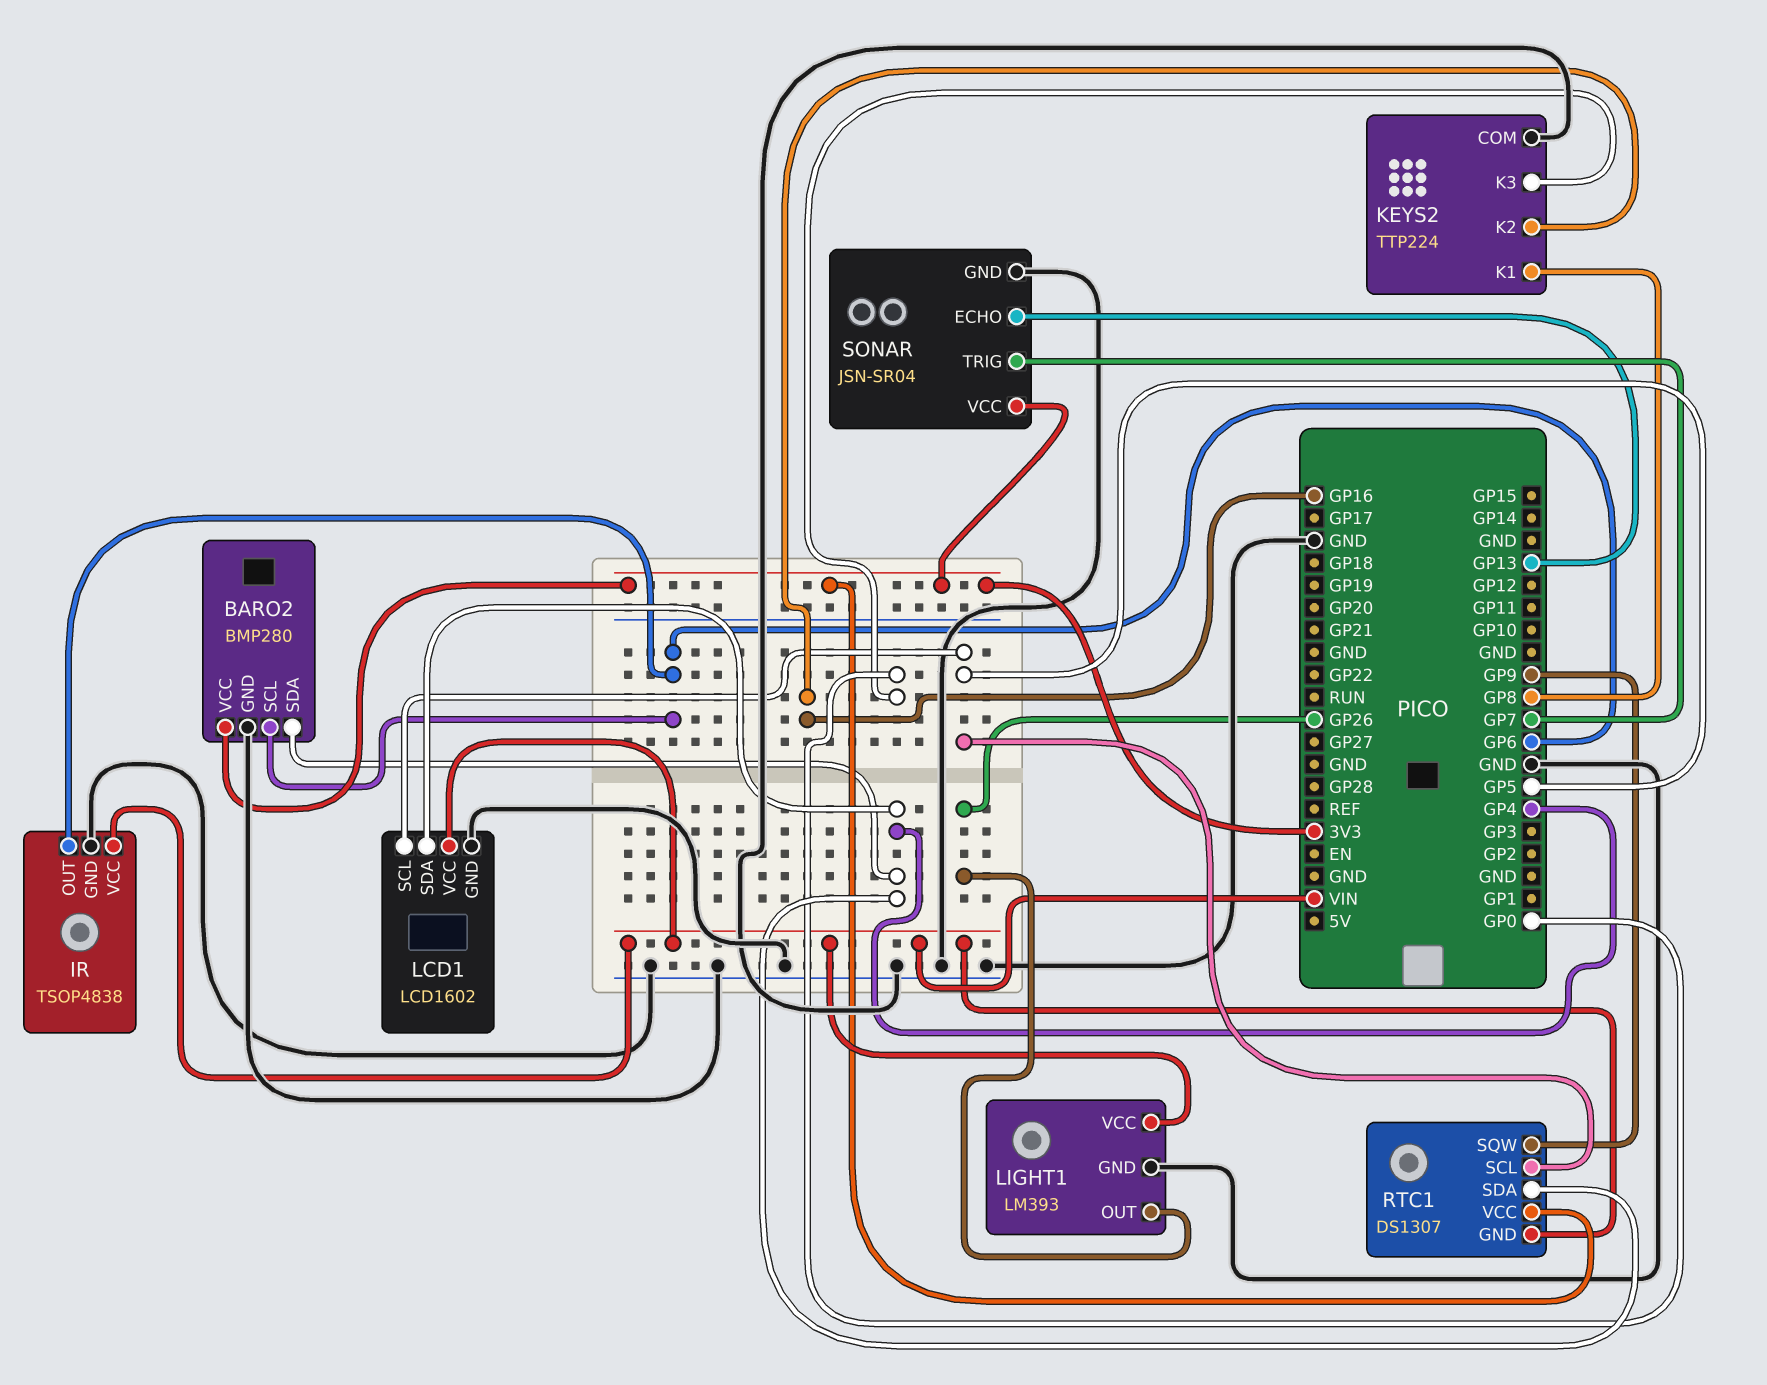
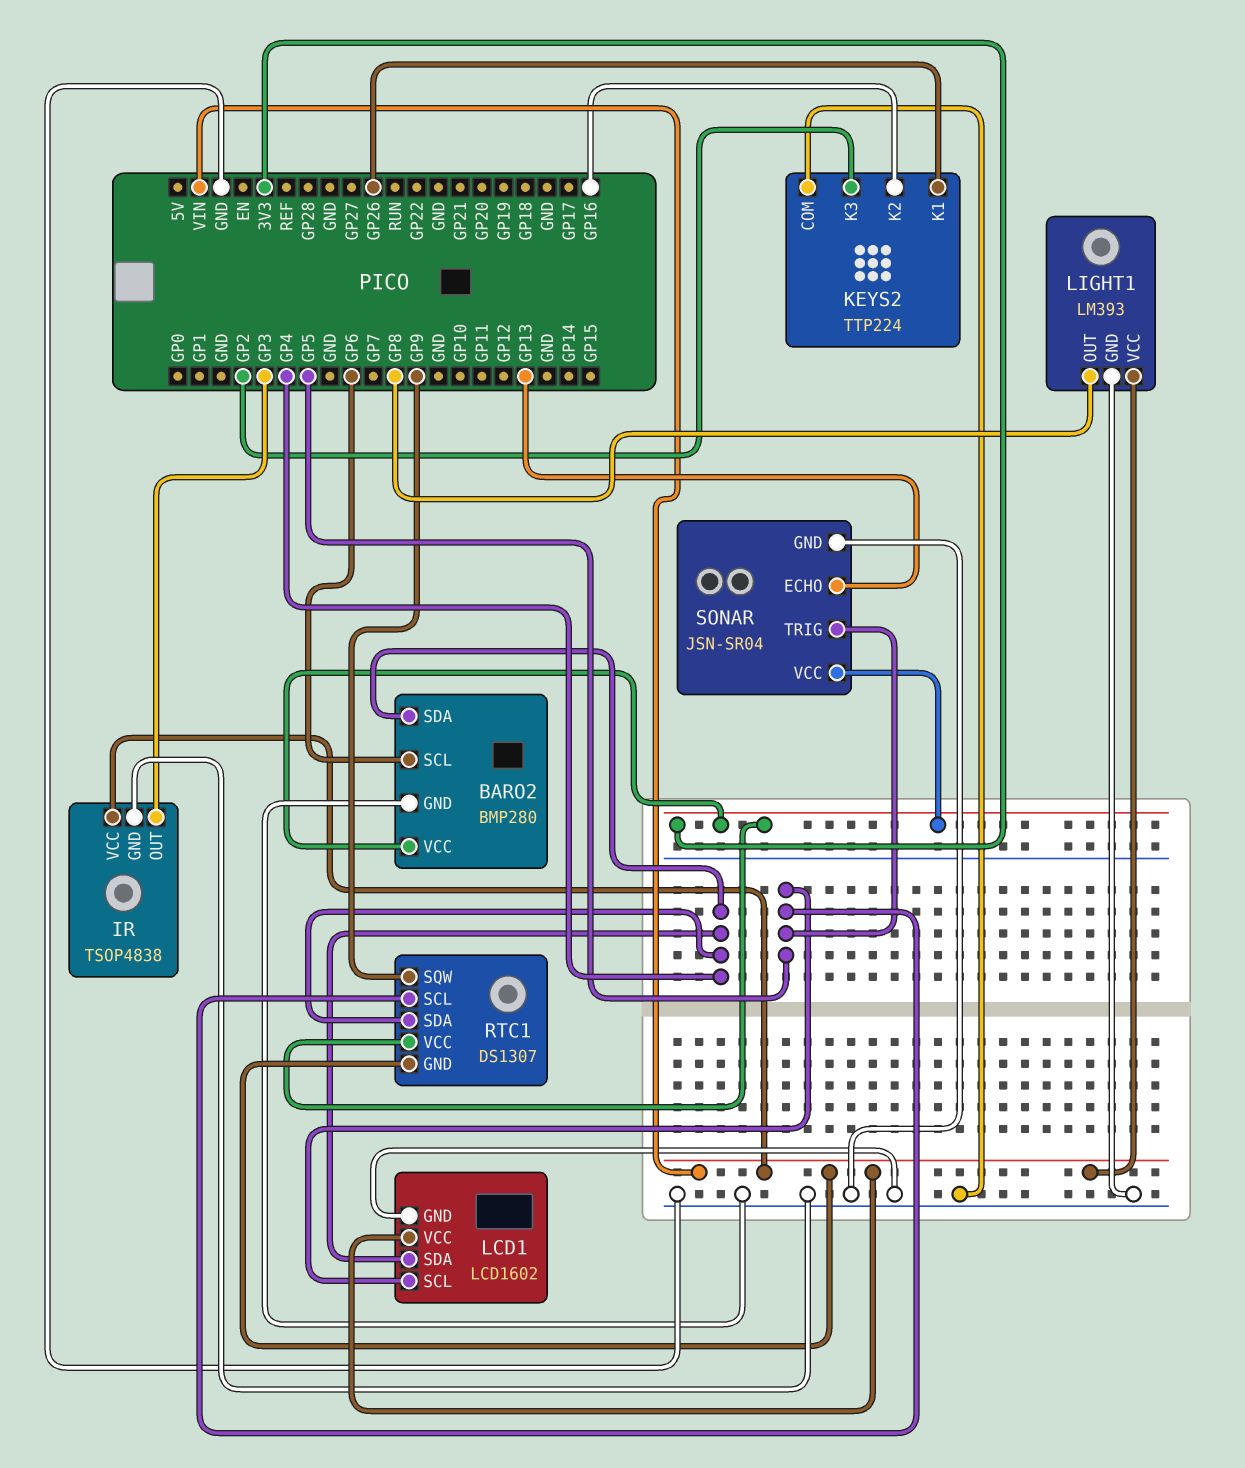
IR pin OUT: GP6 -> GP3
KEYS2 pin K1: GP8 -> GP26
KEYS2 pin K3: GP0 -> GP2
LIGHT1 pin OUT: GP26 -> GP8
SONAR pin TRIG: GP7 -> GP5

